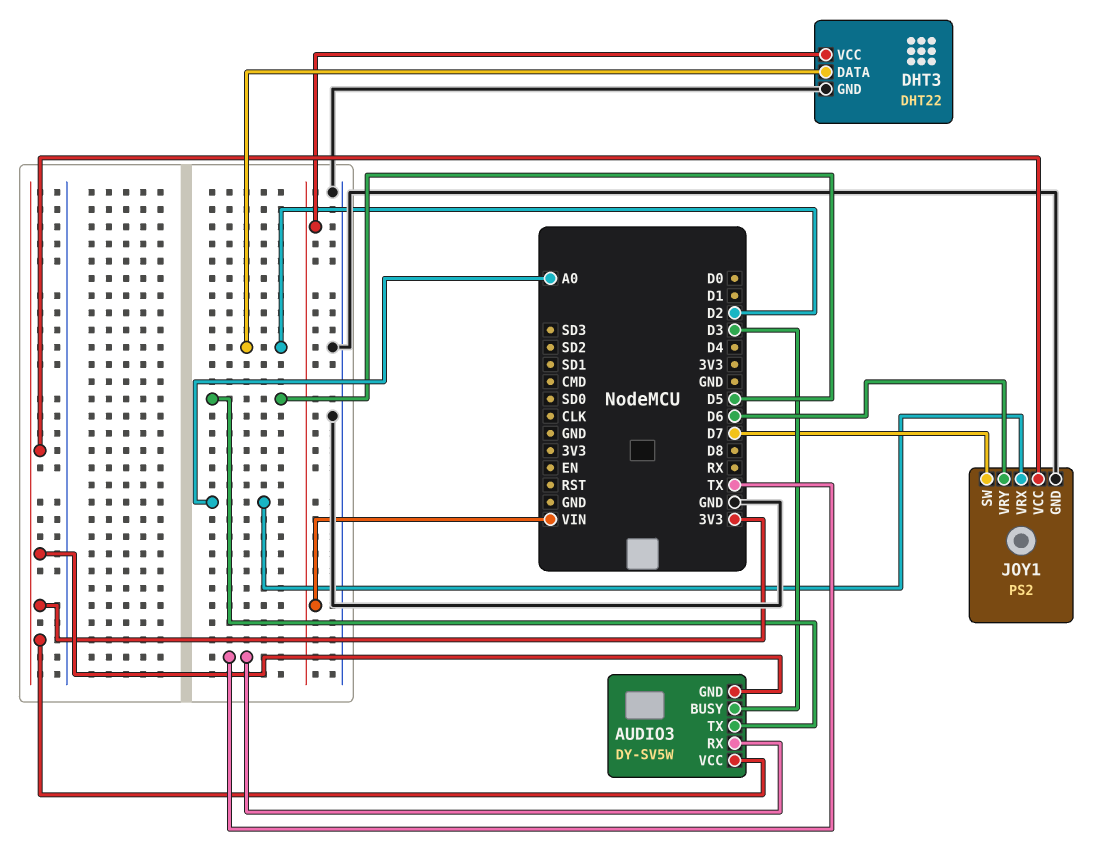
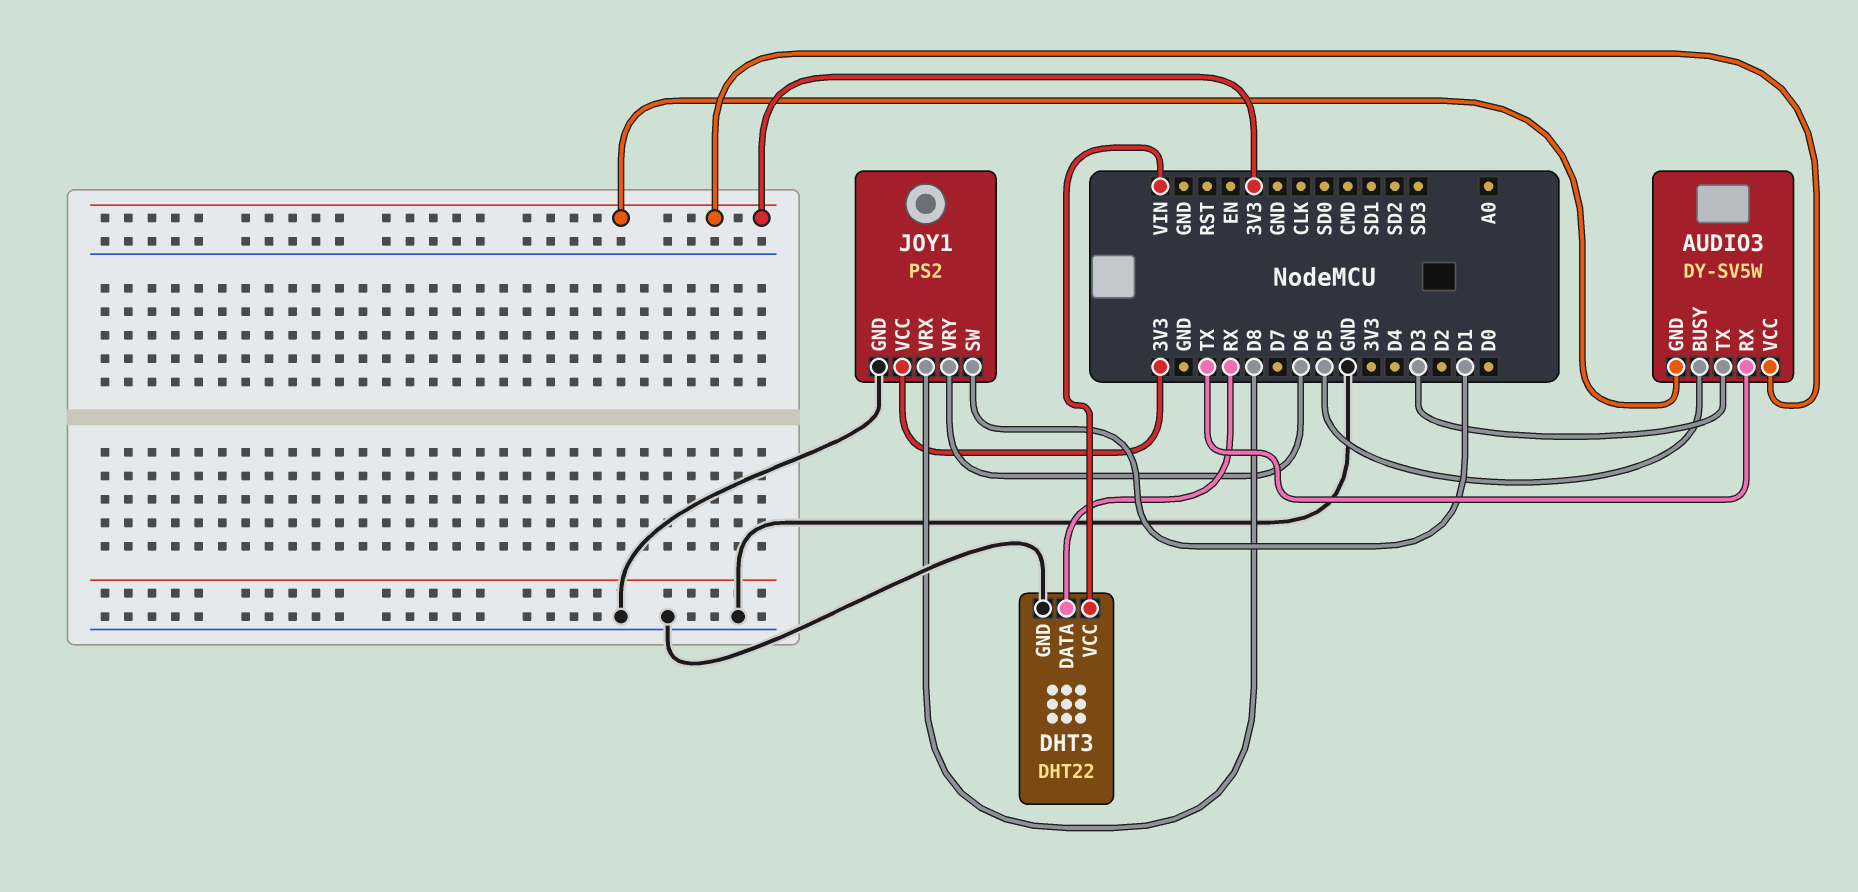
AUDIO3 pin BUSY: D3 -> D5
AUDIO3 pin TX: D5 -> D3
DHT3 pin DATA: D2 -> RX
JOY1 pin SW: D7 -> D1
JOY1 pin VRX: A0 -> D8

